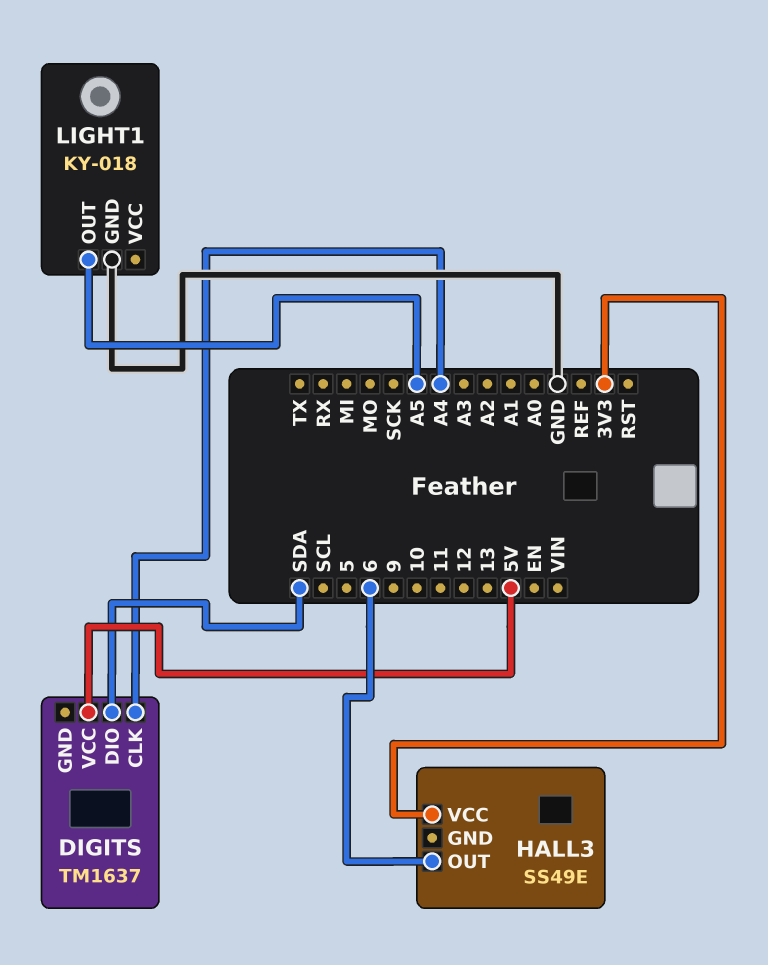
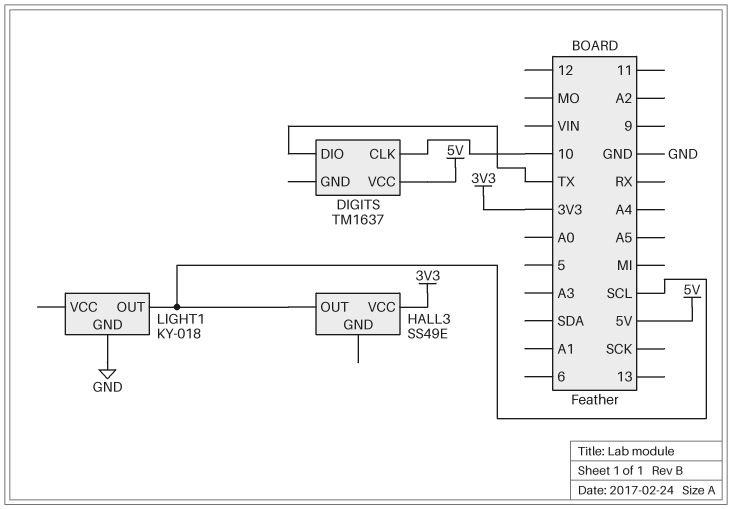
DIGITS pin CLK: A4 -> 10
DIGITS pin DIO: SDA -> TX
HALL3 pin OUT: 6 -> SCL
LIGHT1 pin OUT: A5 -> SCL

